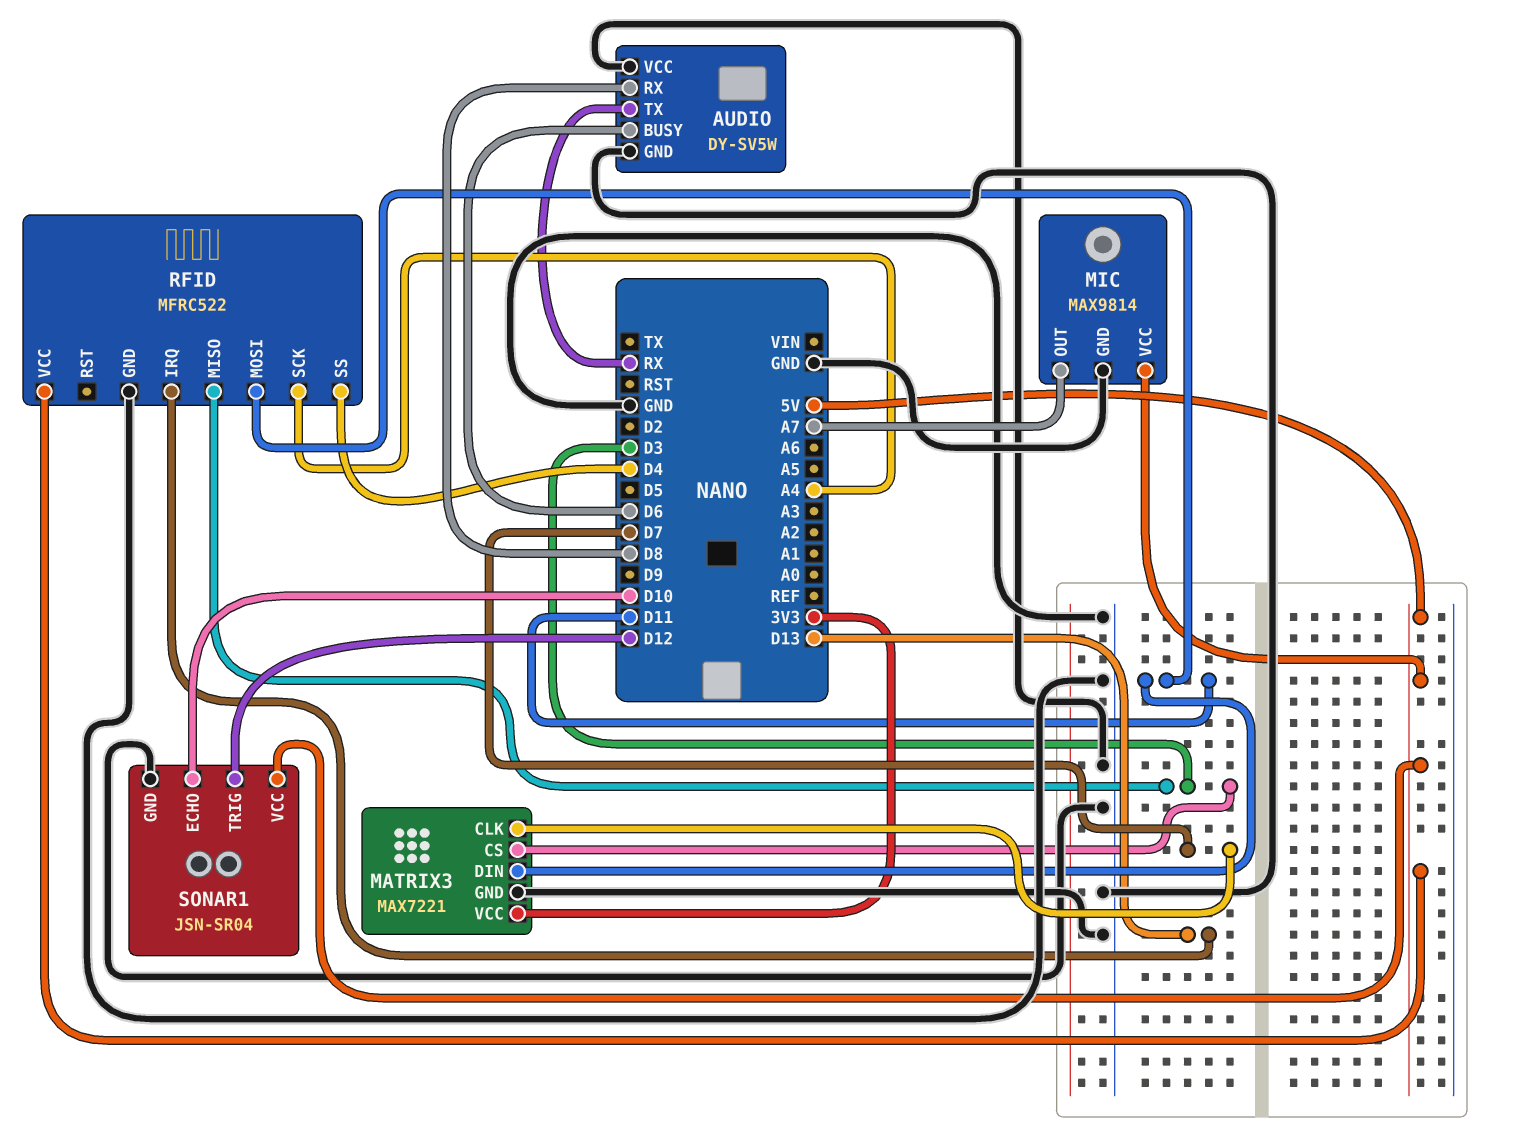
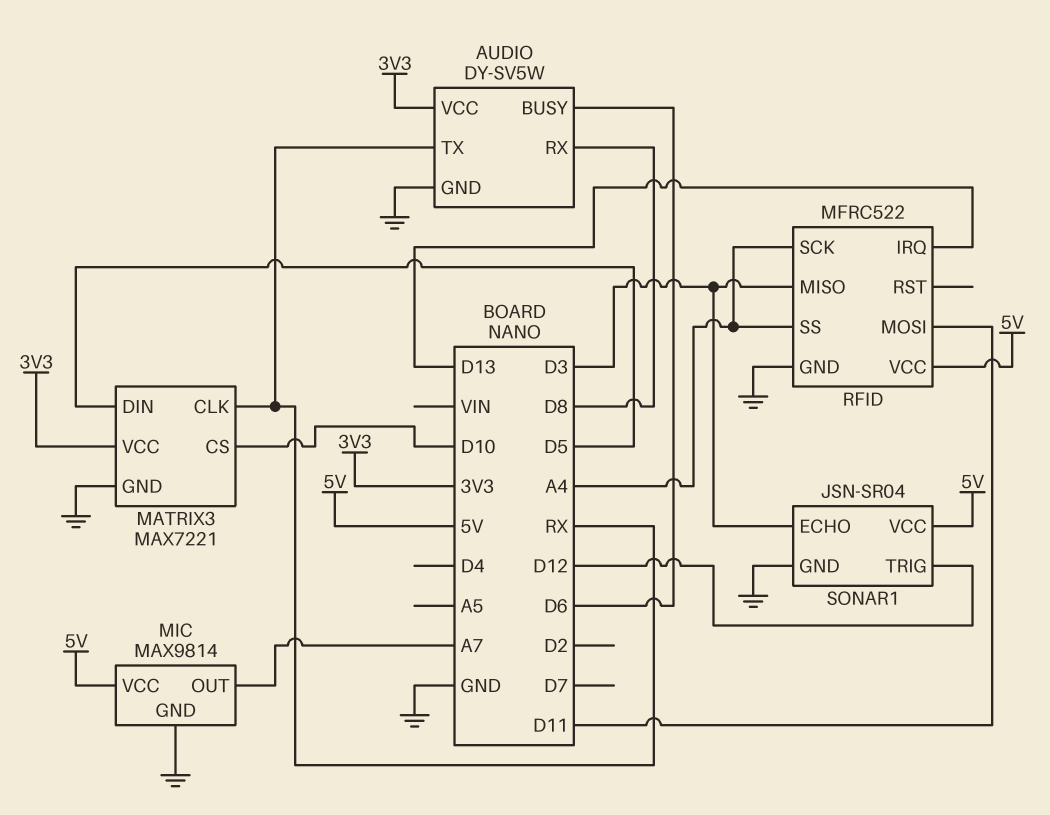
AUDIO pin VCC: GND -> 3V3
MATRIX3 pin CLK: D7 -> RX
MATRIX3 pin CS: D3 -> D10
MATRIX3 pin DIN: D11 -> D5
RFID pin SS: D4 -> A4
SONAR1 pin ECHO: D10 -> D3

